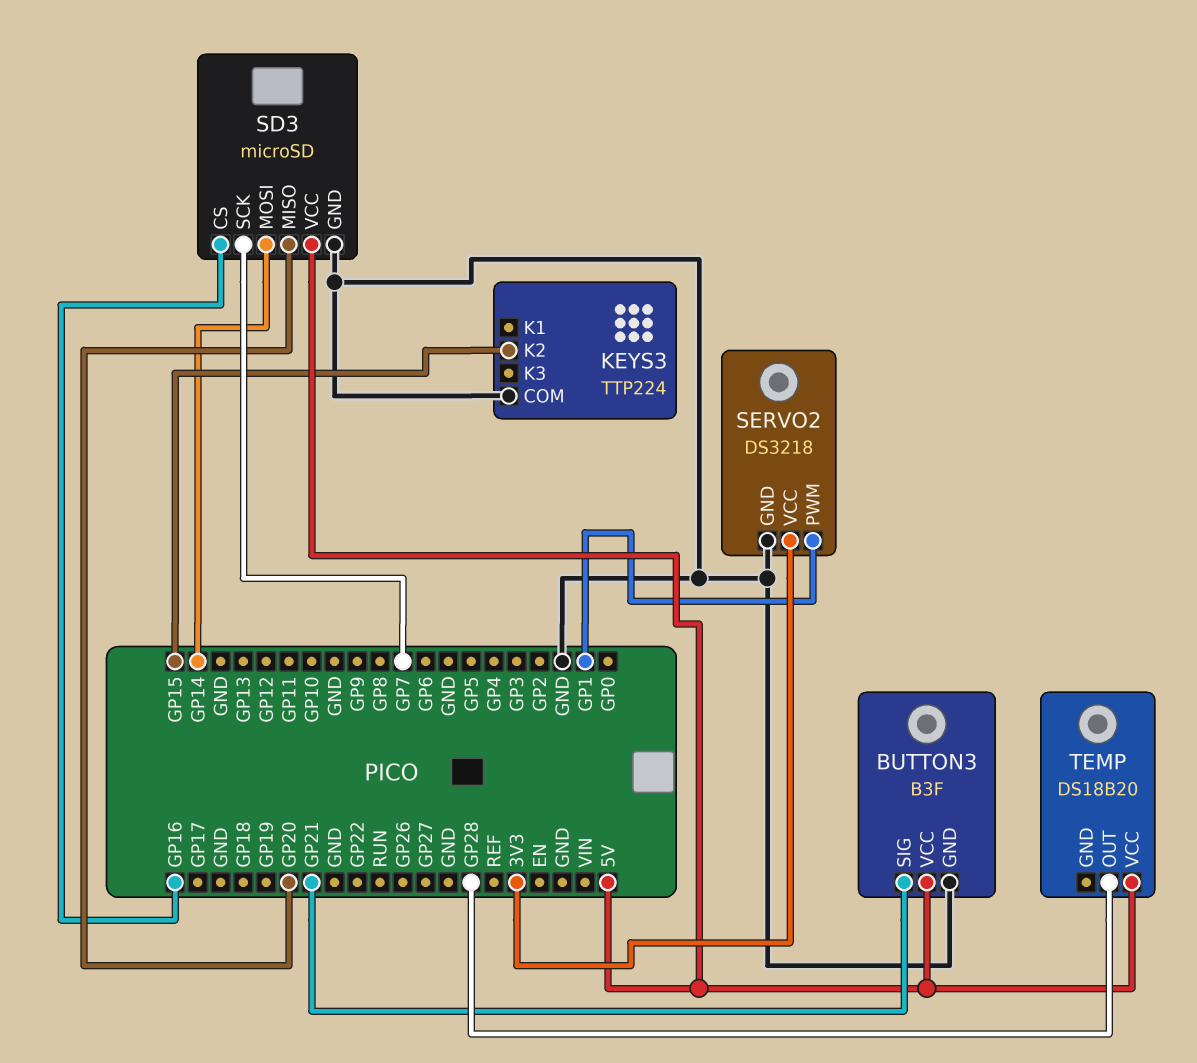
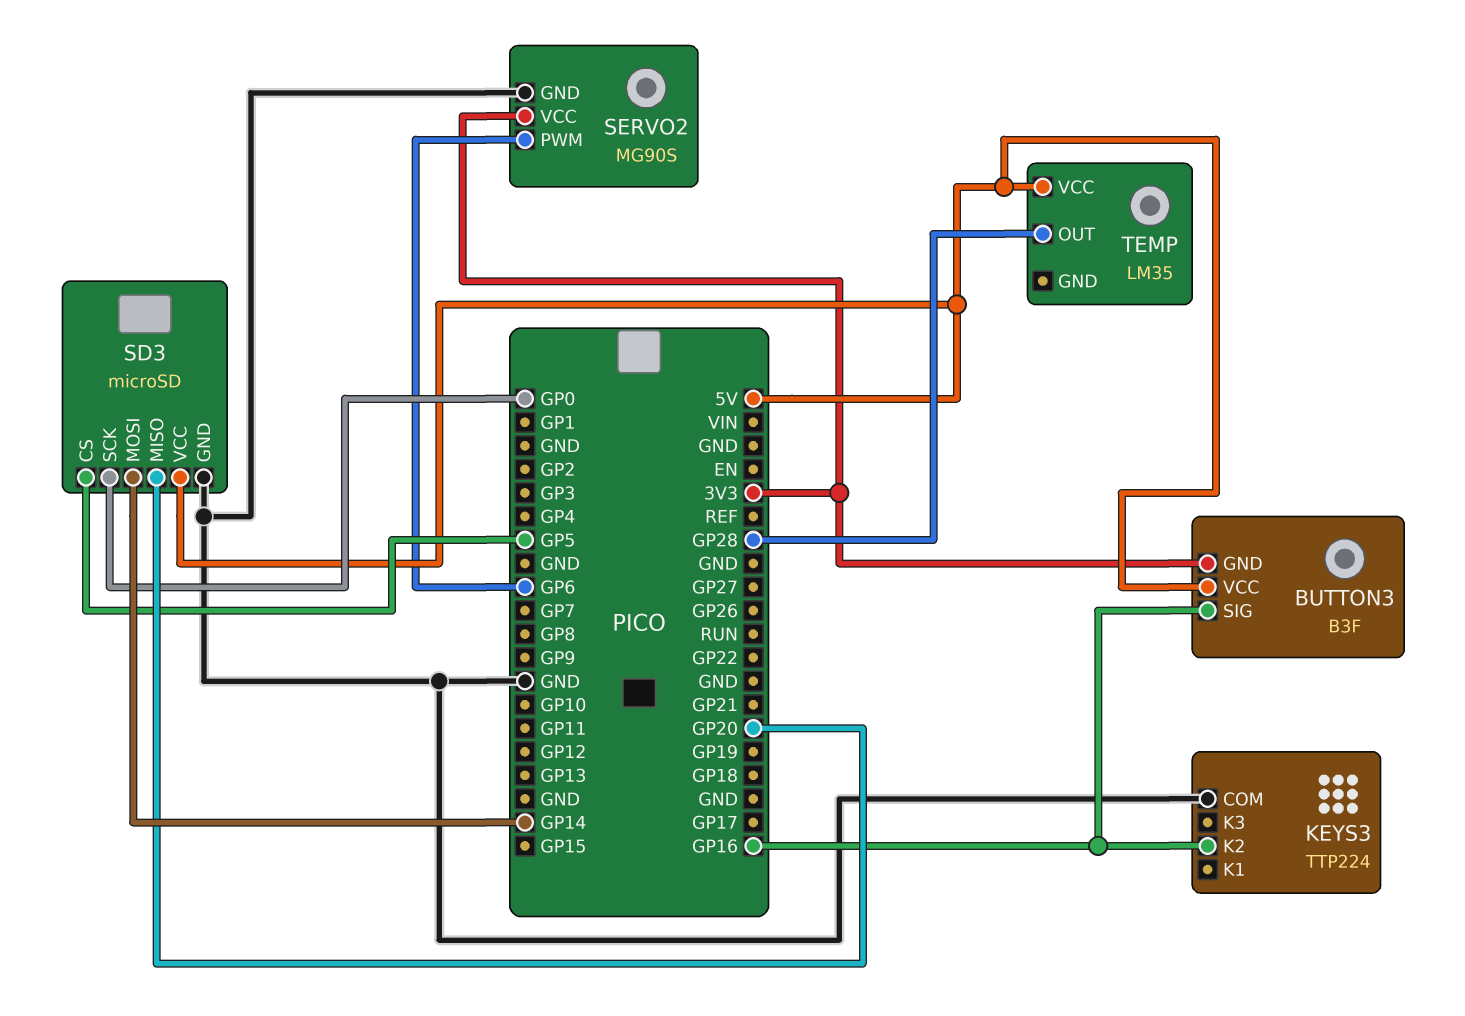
BUTTON3 pin GND: GND -> 3V3
BUTTON3 pin SIG: GP21 -> GP16
KEYS3 pin K2: GP15 -> GP16
SD3 pin CS: GP16 -> GP5
SD3 pin SCK: GP7 -> GP0
SERVO2: DS3218 -> MG90S
SERVO2 pin PWM: GP1 -> GP6
TEMP: DS18B20 -> LM35

